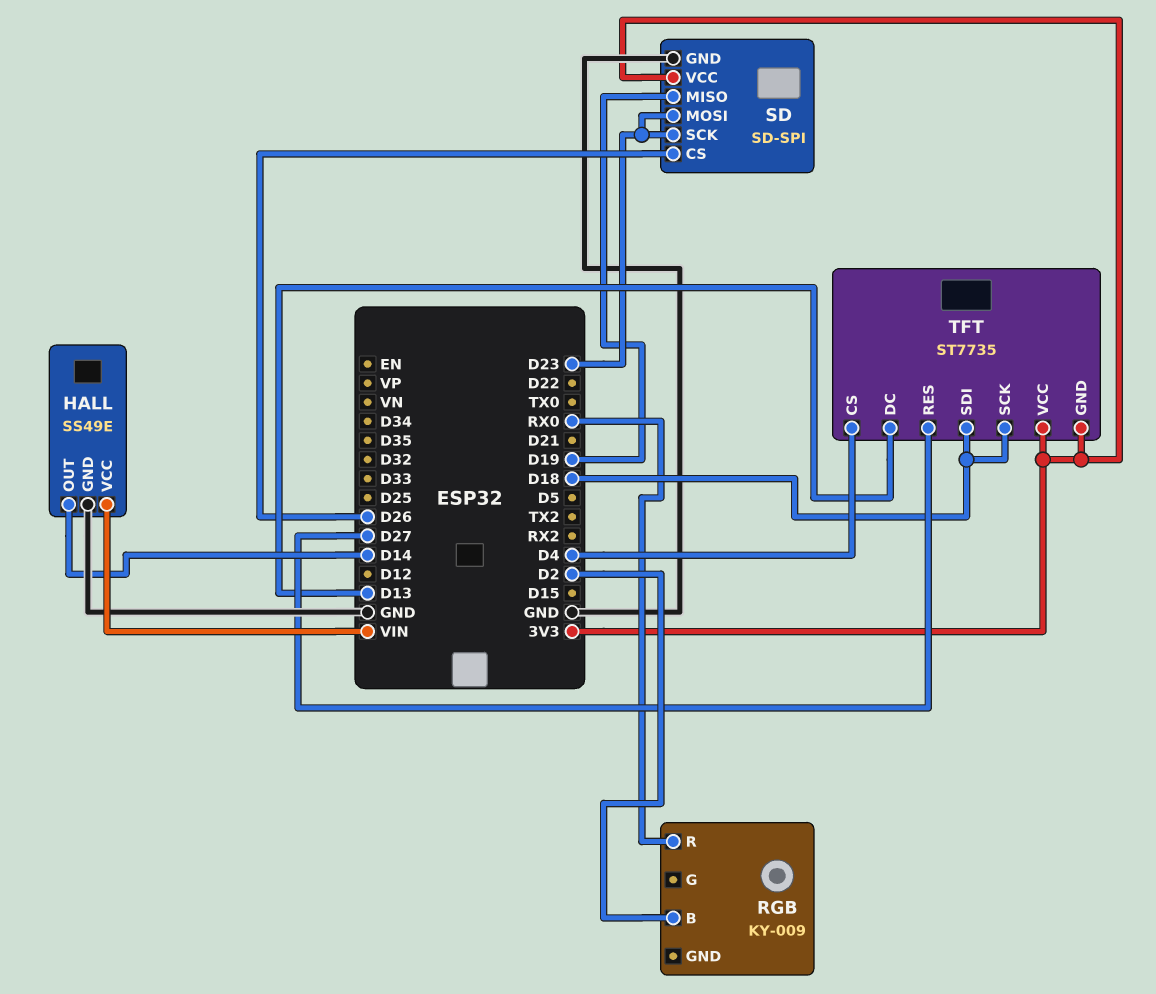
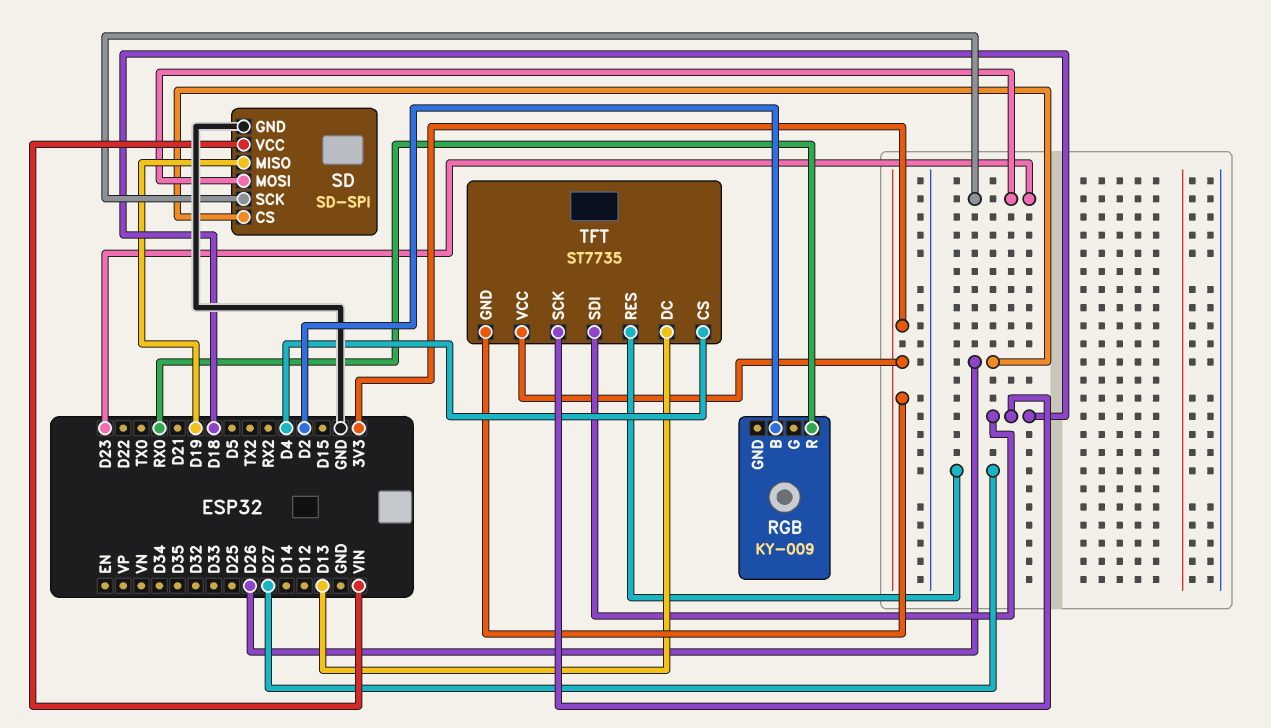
HALL: SS49E -> none
HALL pin GND: GND -> none
HALL pin OUT: D14 -> none
HALL pin VCC: VIN -> none
SD pin VCC: 3V3 -> VIN

